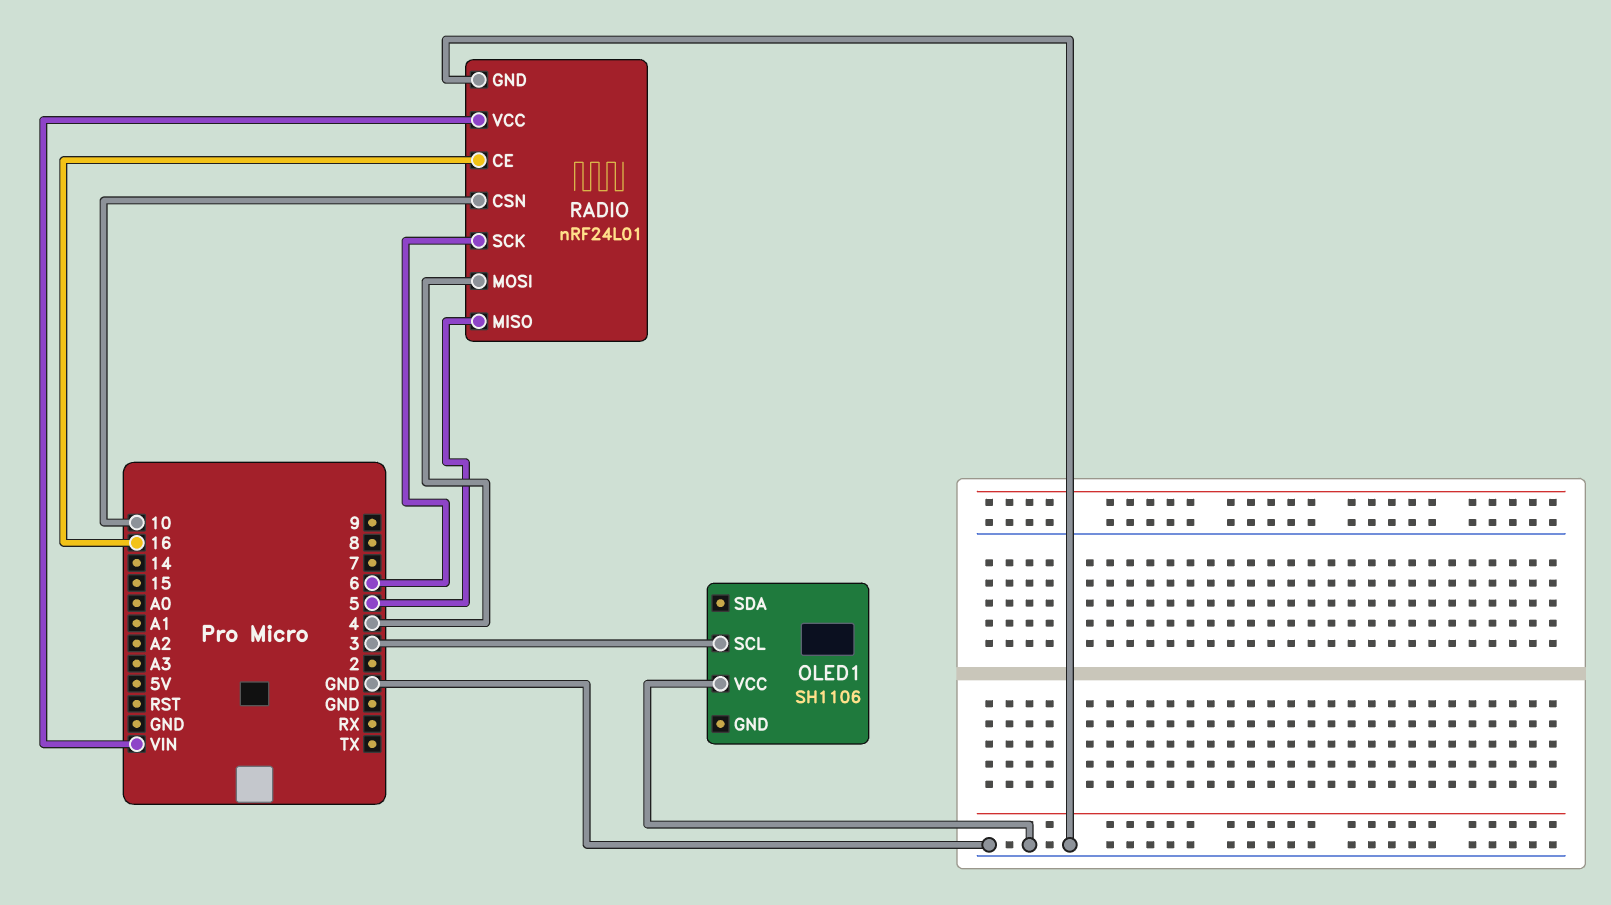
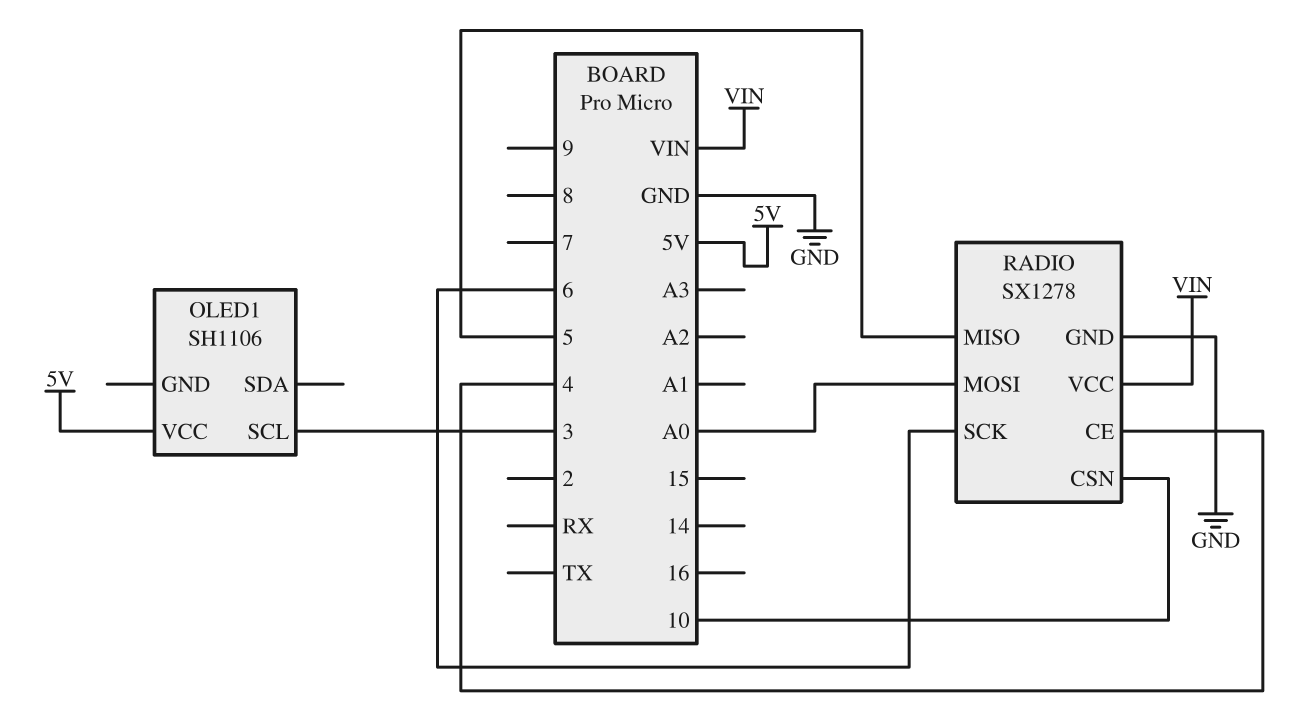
OLED1 pin VCC: GND -> 5V
RADIO: nRF24L01 -> SX1278
RADIO pin CE: 16 -> 4
RADIO pin MOSI: 4 -> A0

